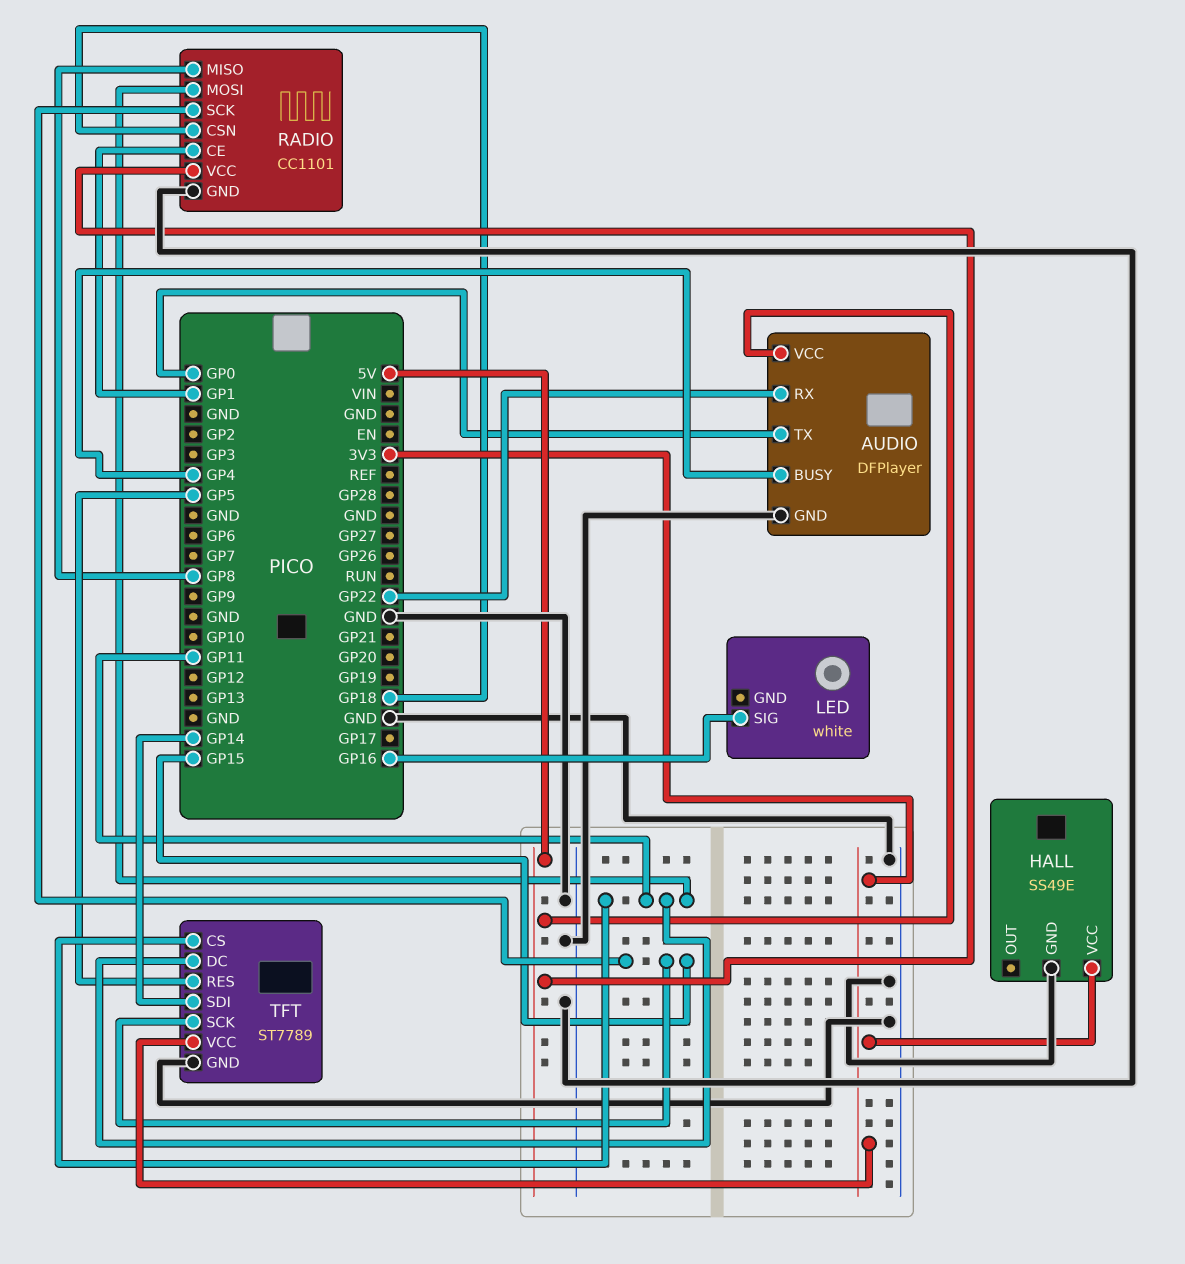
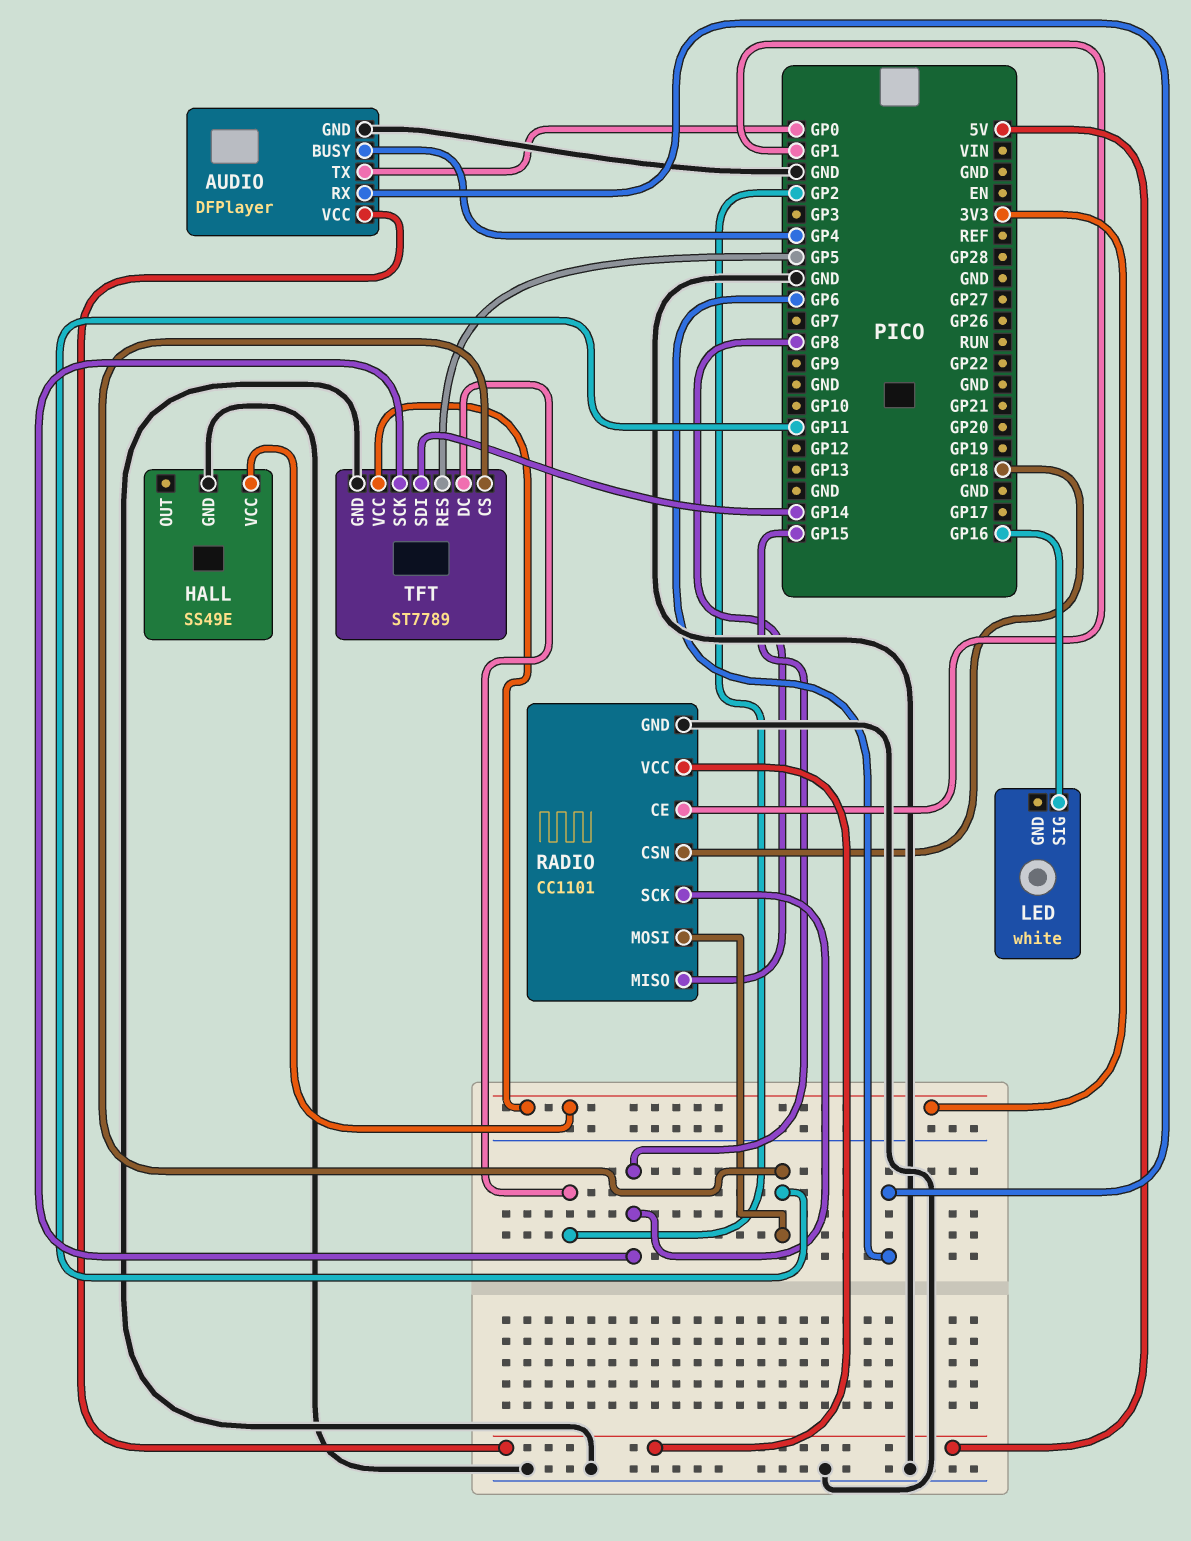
AUDIO pin RX: GP22 -> GP6
TFT pin DC: GP11 -> GP2

